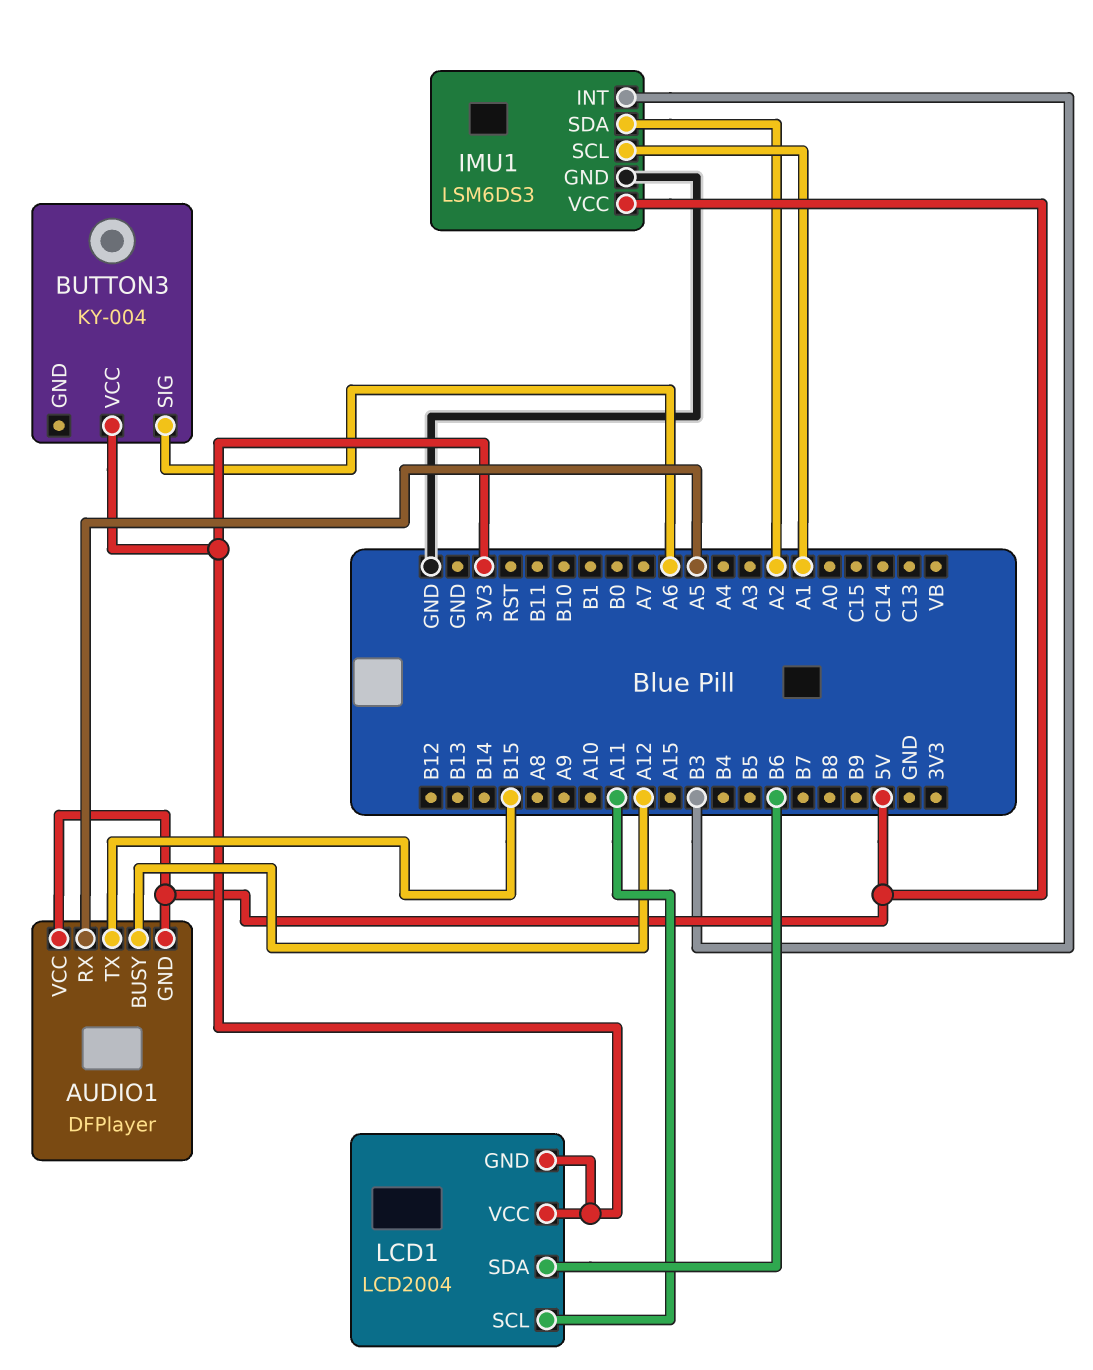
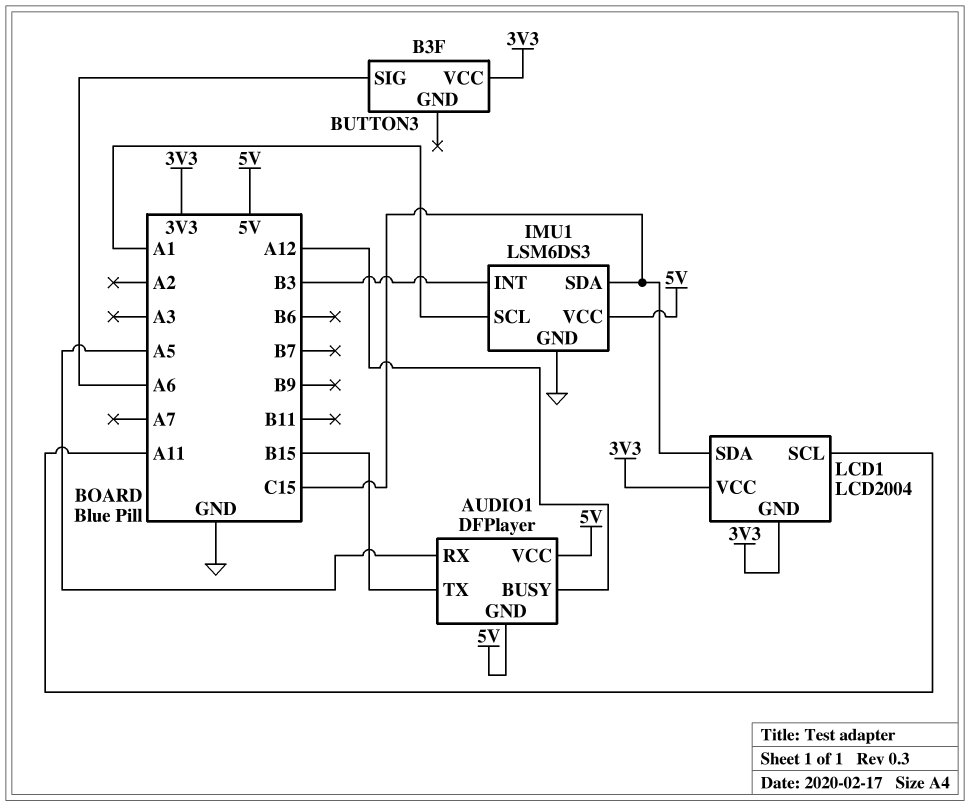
BUTTON3: KY-004 -> B3F
IMU1 pin SDA: A2 -> C15
LCD1 pin SDA: B6 -> C15

